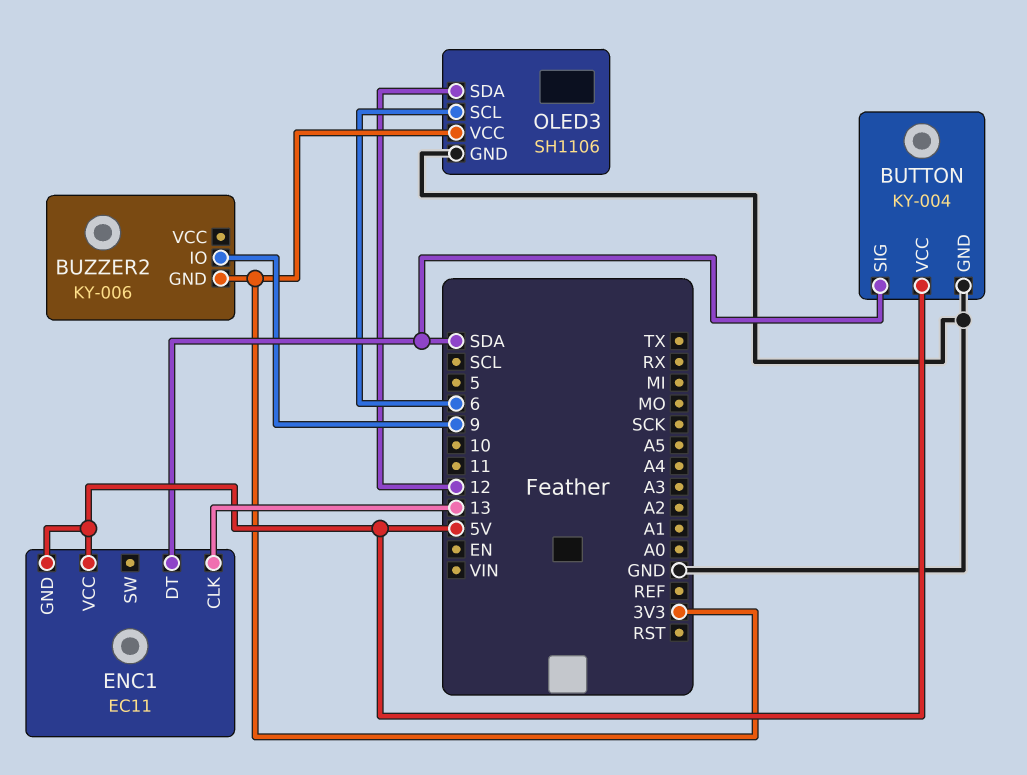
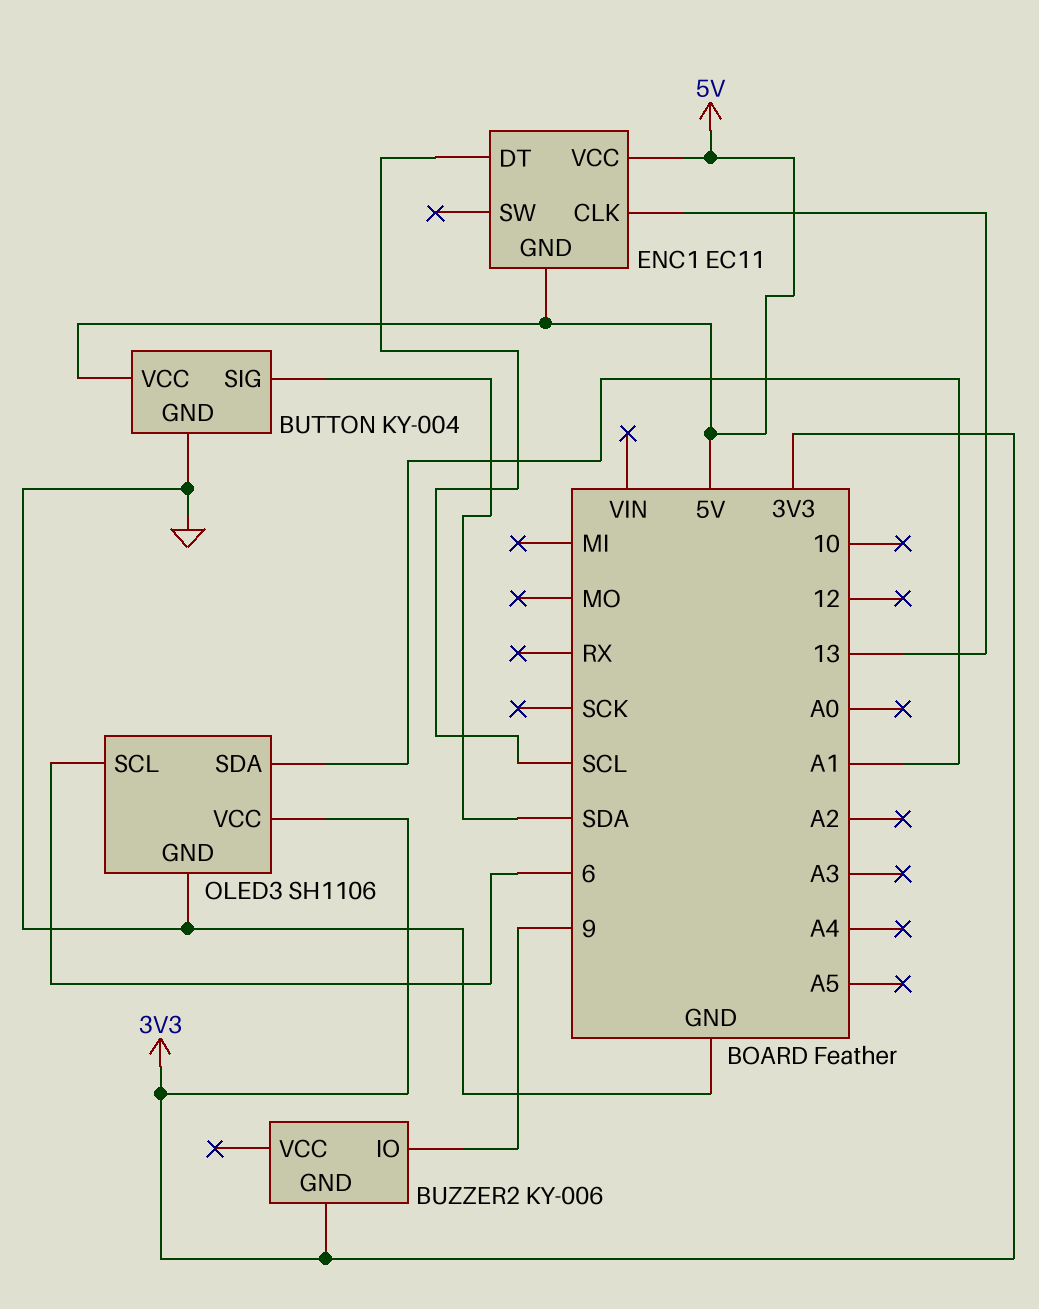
ENC1 pin DT: SDA -> SCL
OLED3 pin SDA: 12 -> A1

